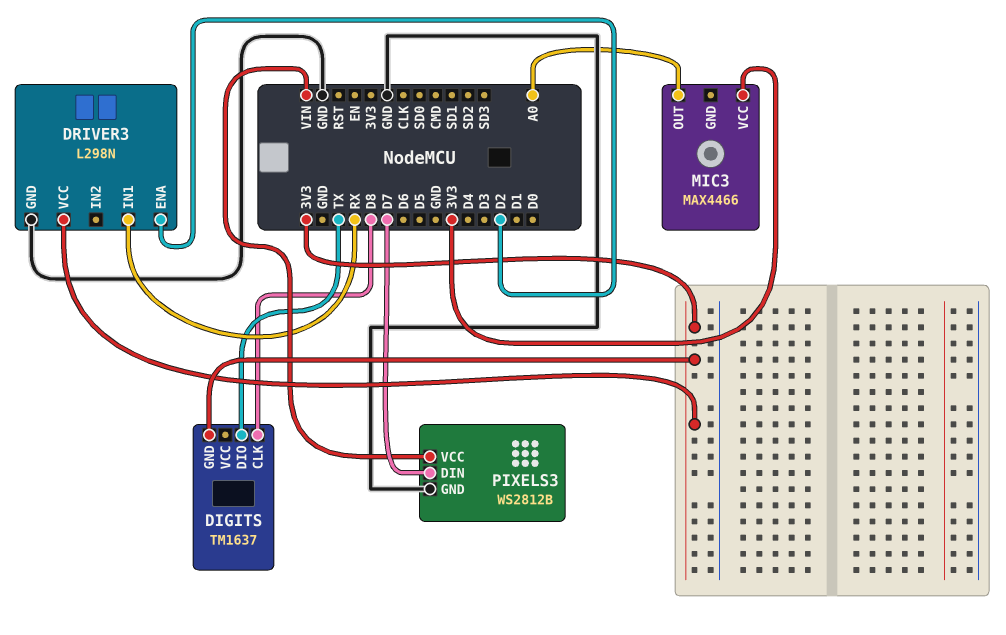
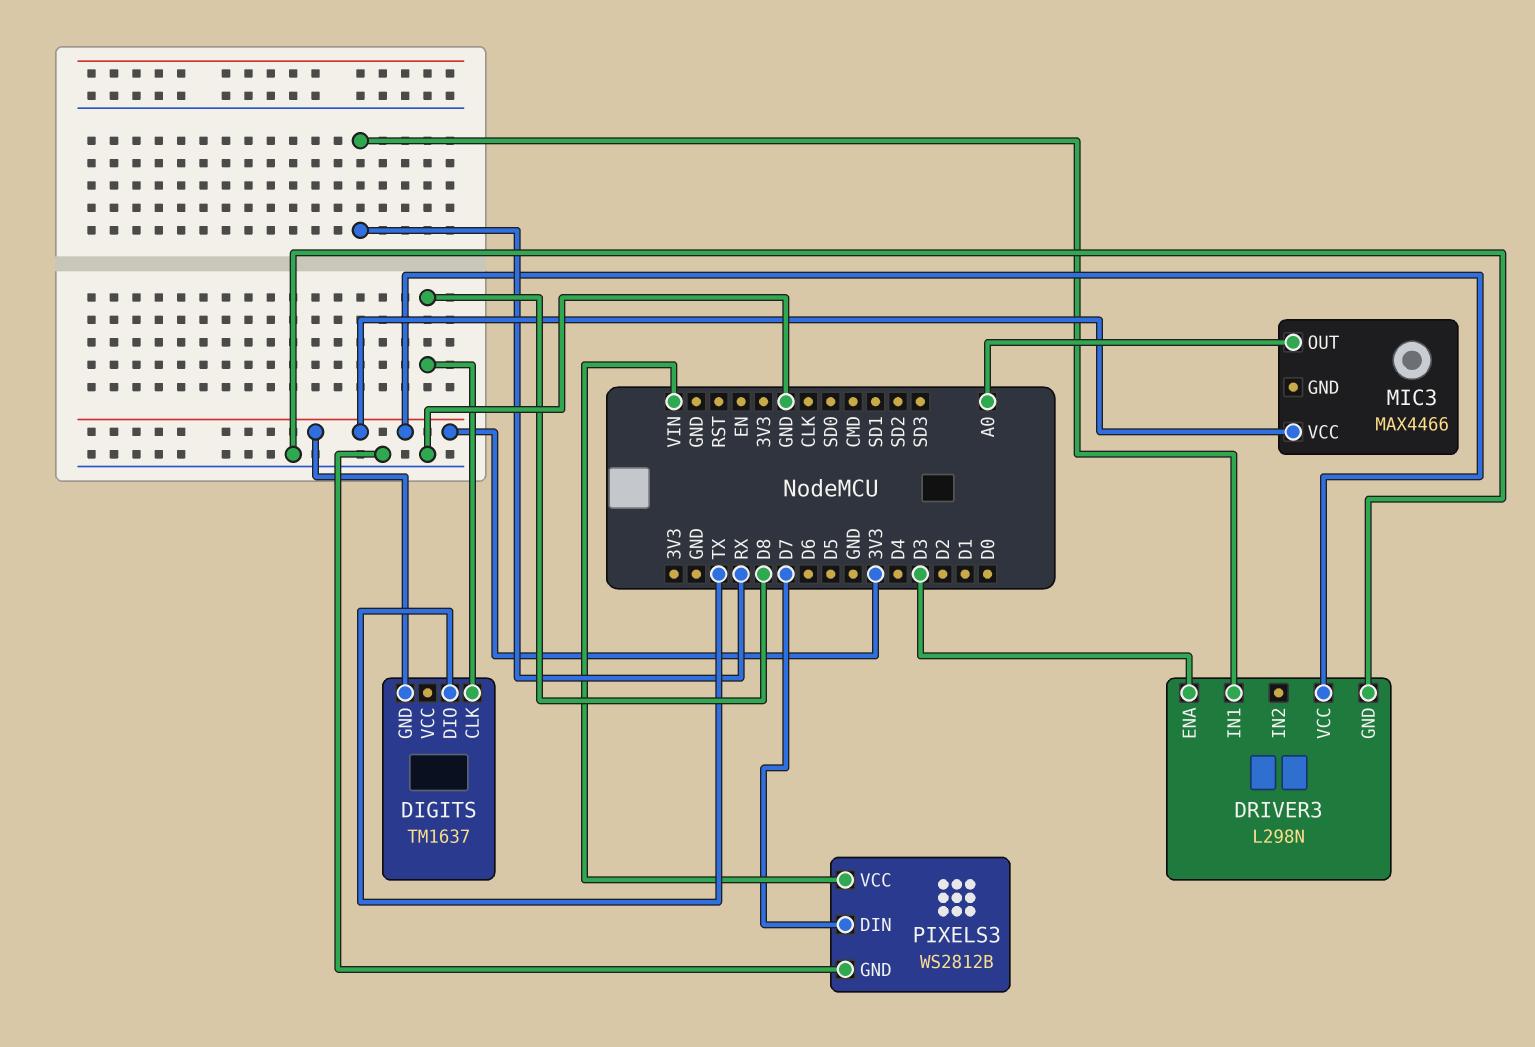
DRIVER3 pin ENA: D2 -> D3

